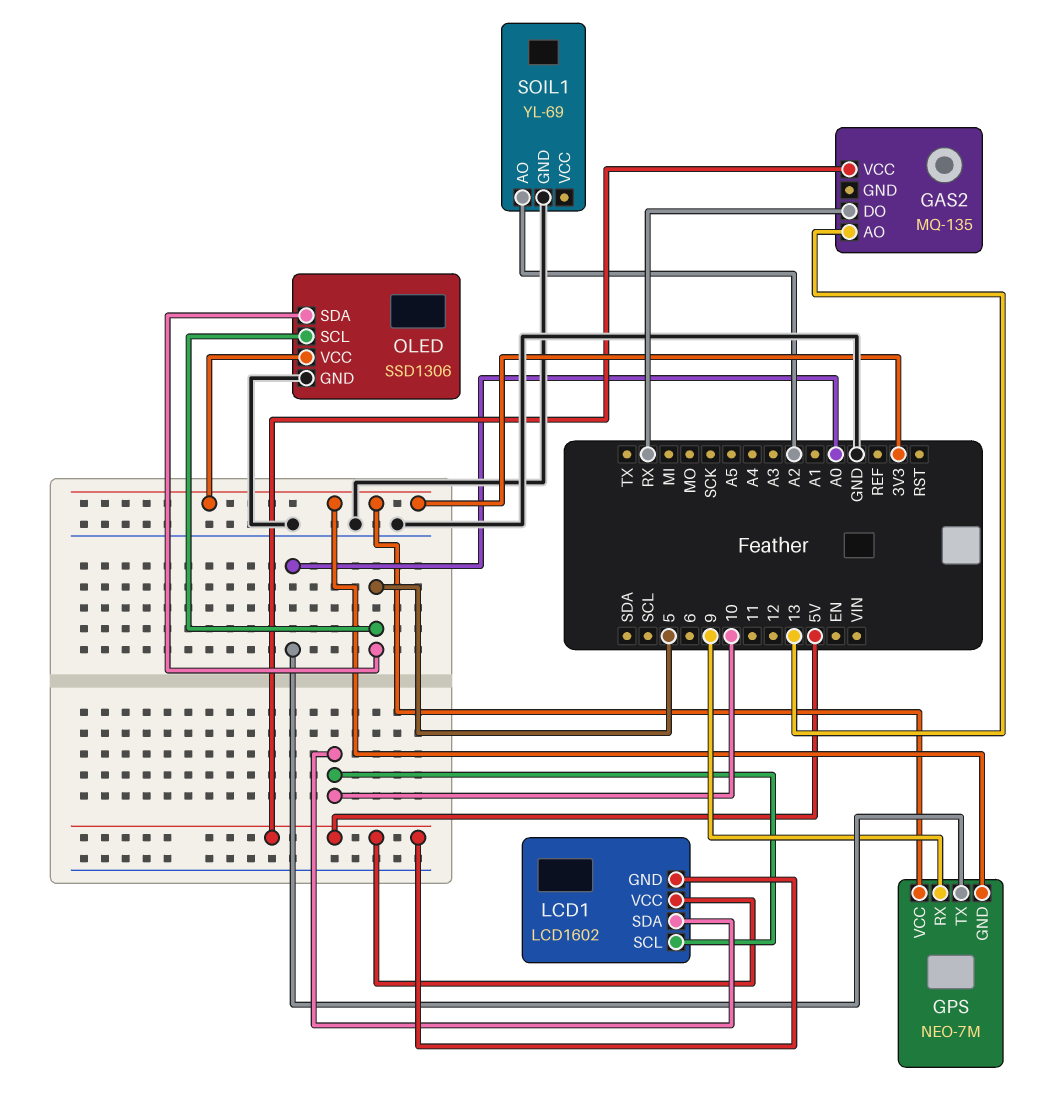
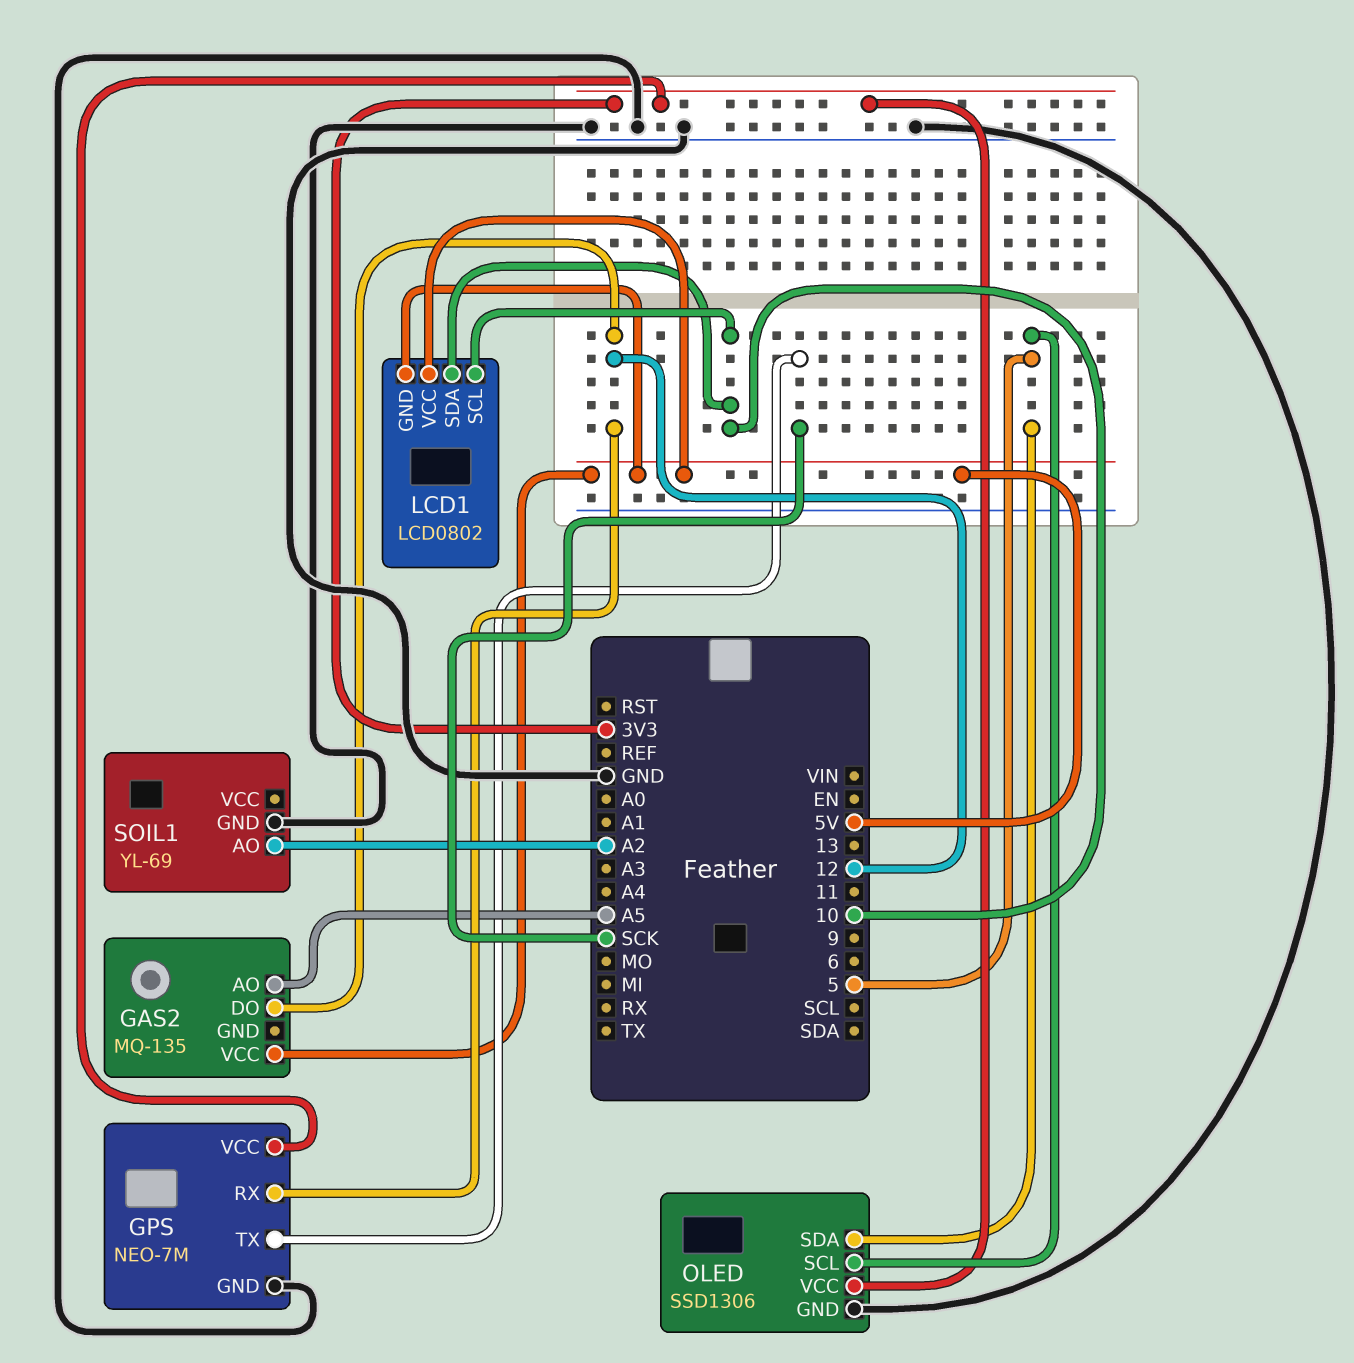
GAS2 pin AO: 13 -> A5
GAS2 pin DO: RX -> 12
GPS pin GND: 3V3 -> GND
GPS pin RX: 9 -> 12
GPS pin TX: A0 -> SCK
LCD1: LCD1602 -> LCD0802

